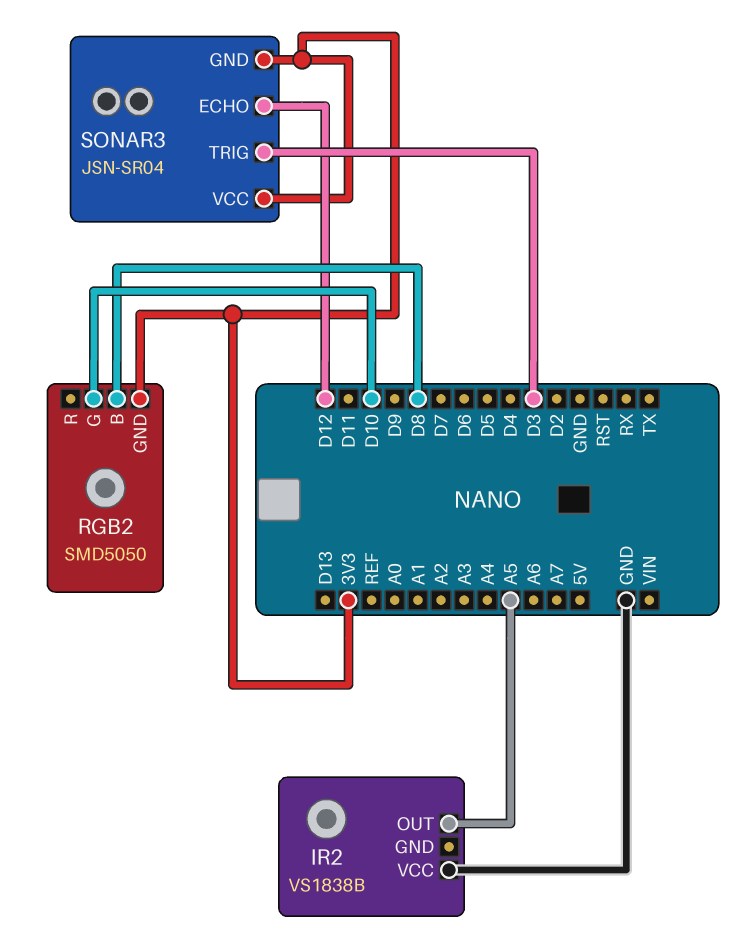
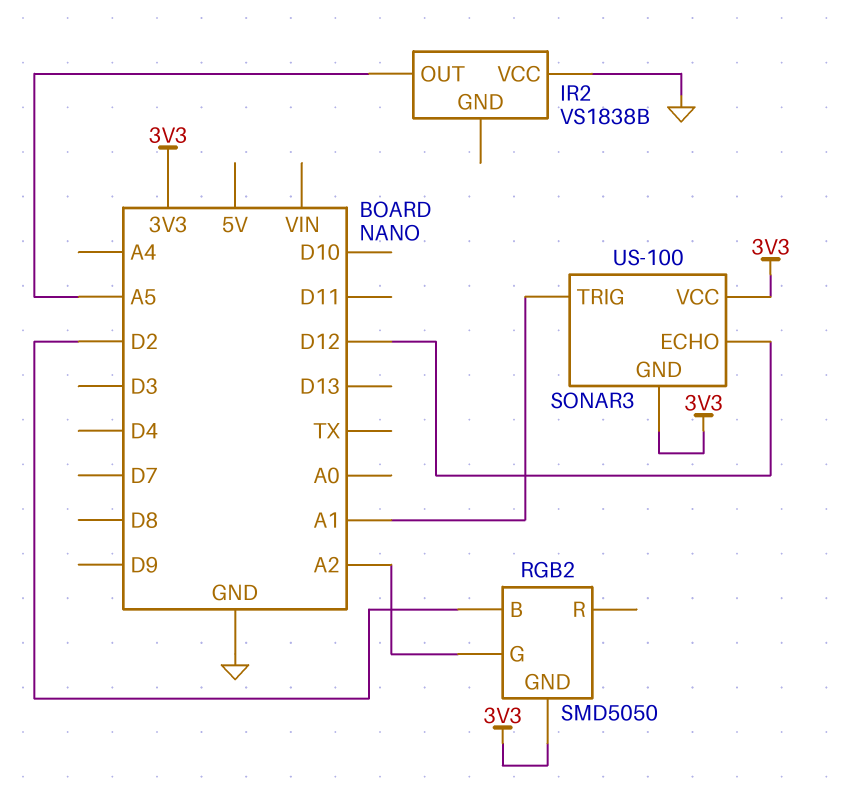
RGB2 pin B: D8 -> D2
RGB2 pin G: D10 -> A2
SONAR3: JSN-SR04 -> US-100
SONAR3 pin TRIG: D3 -> A1

